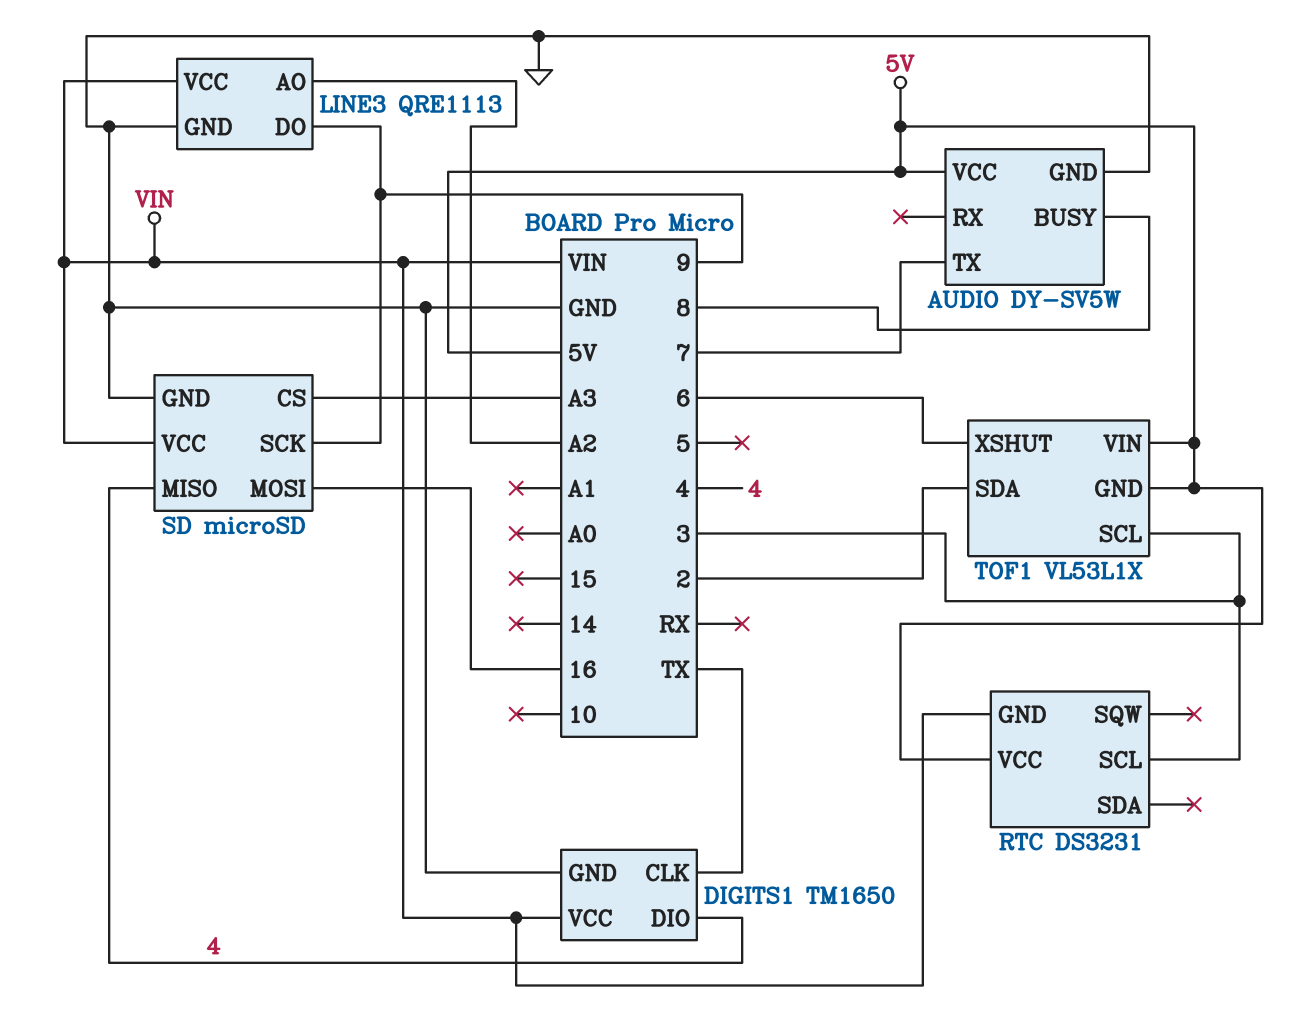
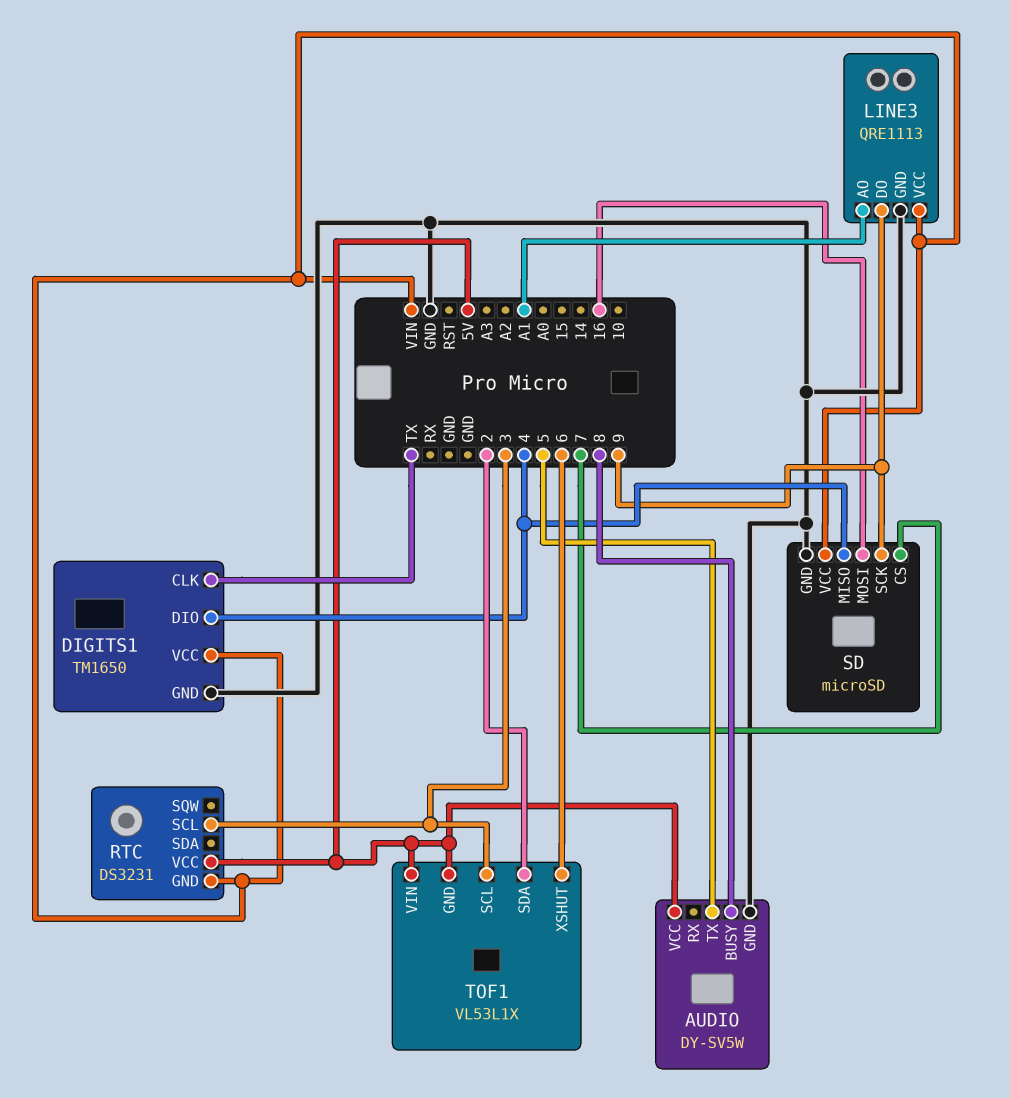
AUDIO pin TX: 7 -> 5
LINE3 pin AO: A2 -> A1
SD pin CS: A3 -> 7

